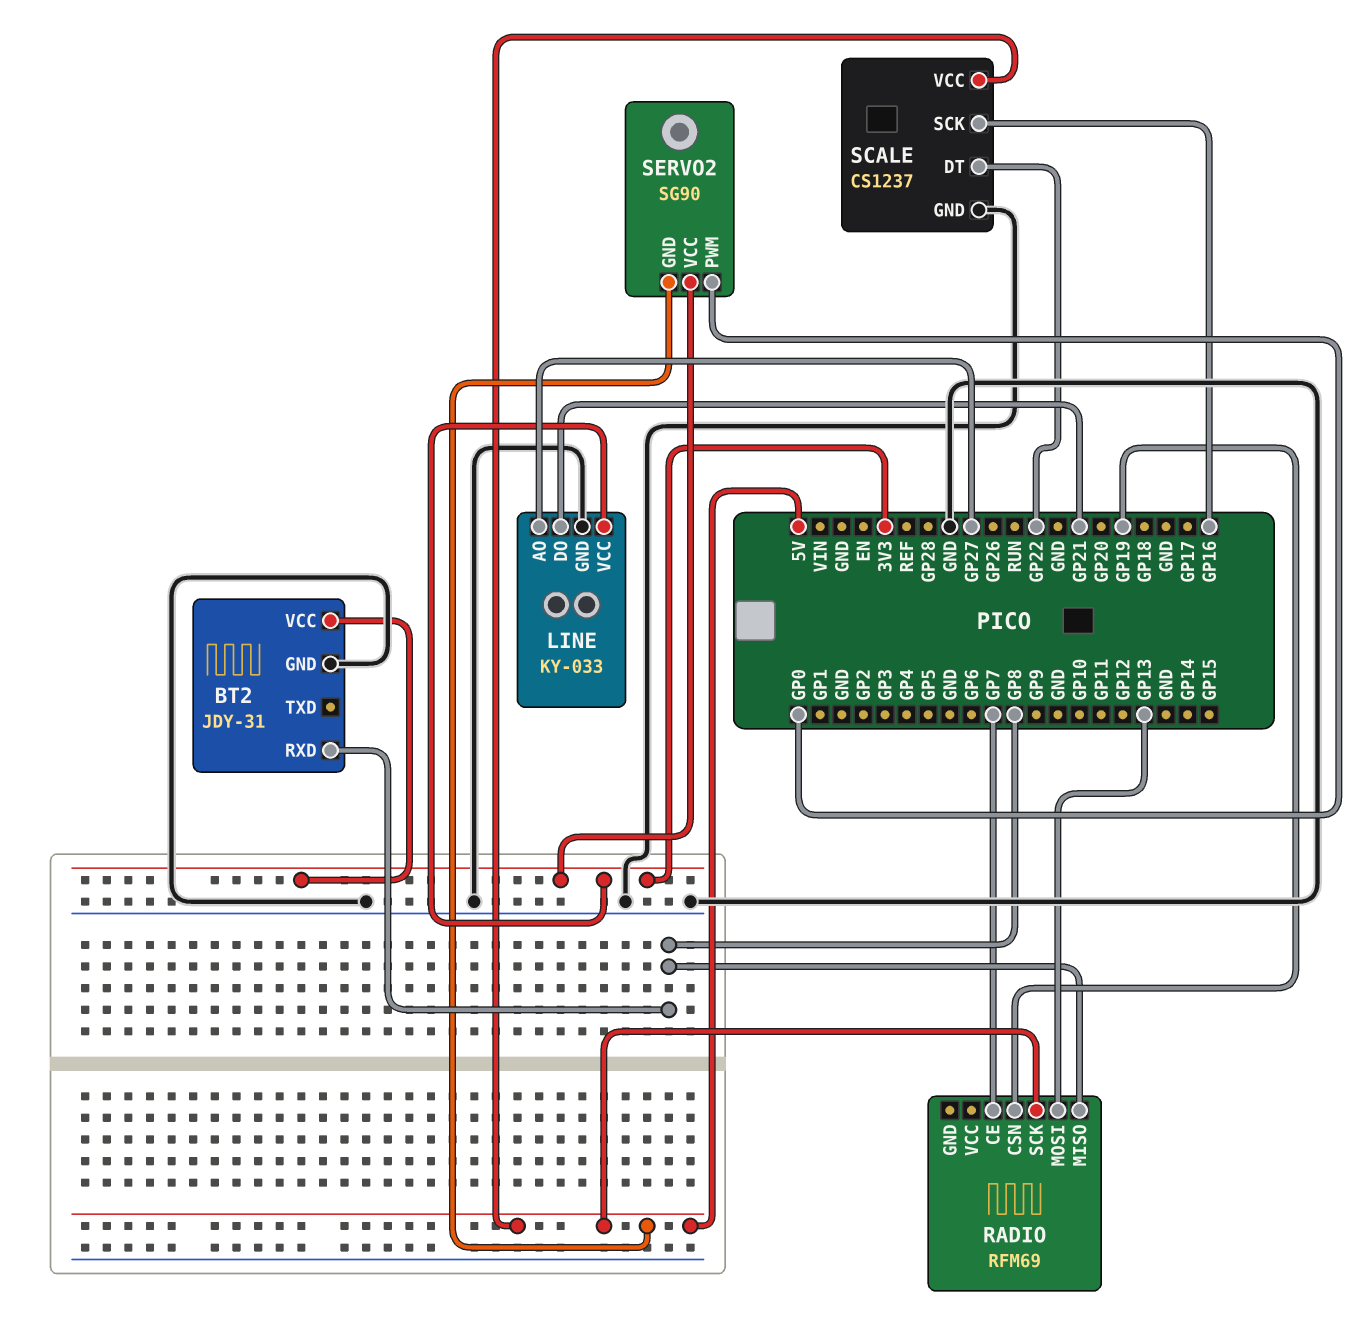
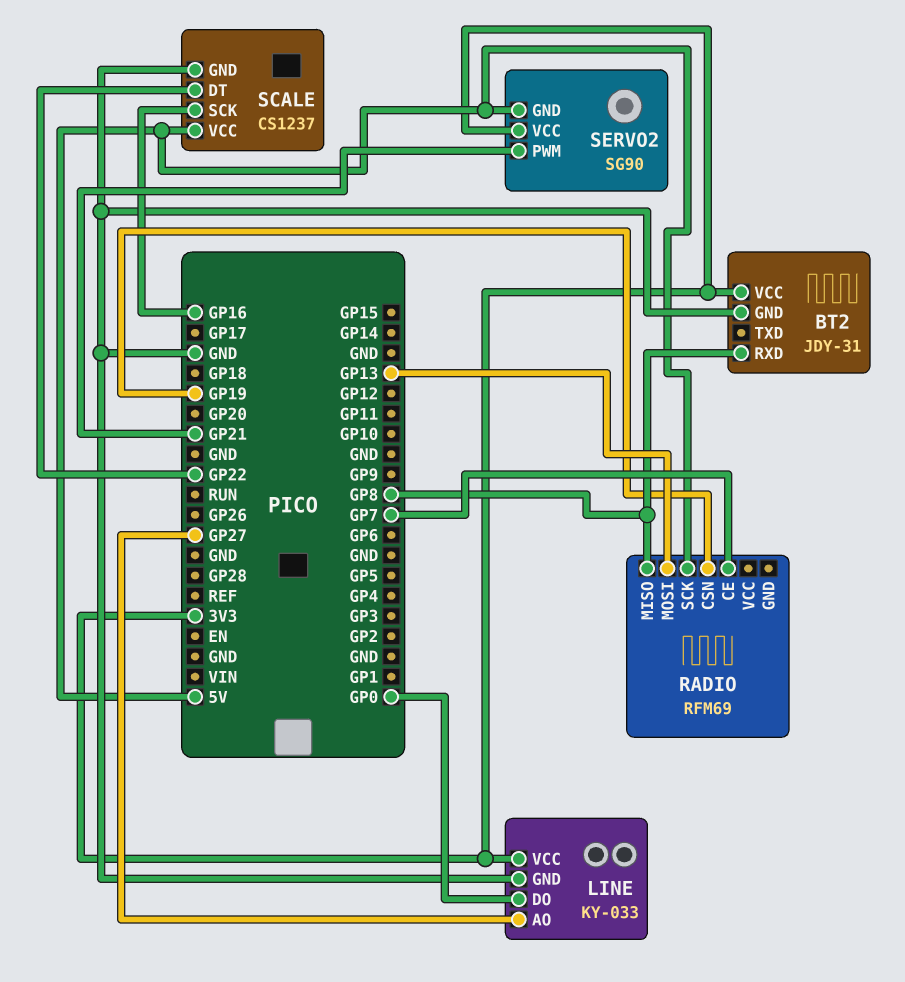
LINE pin DO: GP21 -> GP0
SERVO2 pin PWM: GP0 -> GP21

